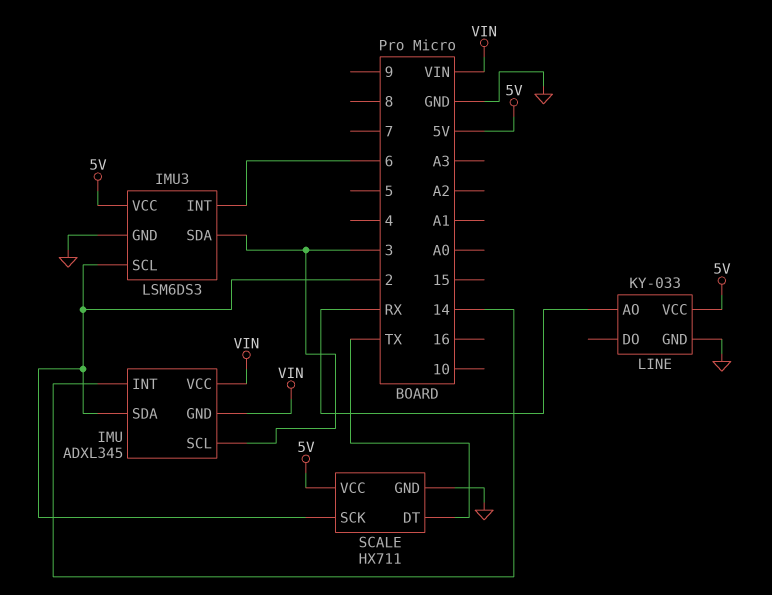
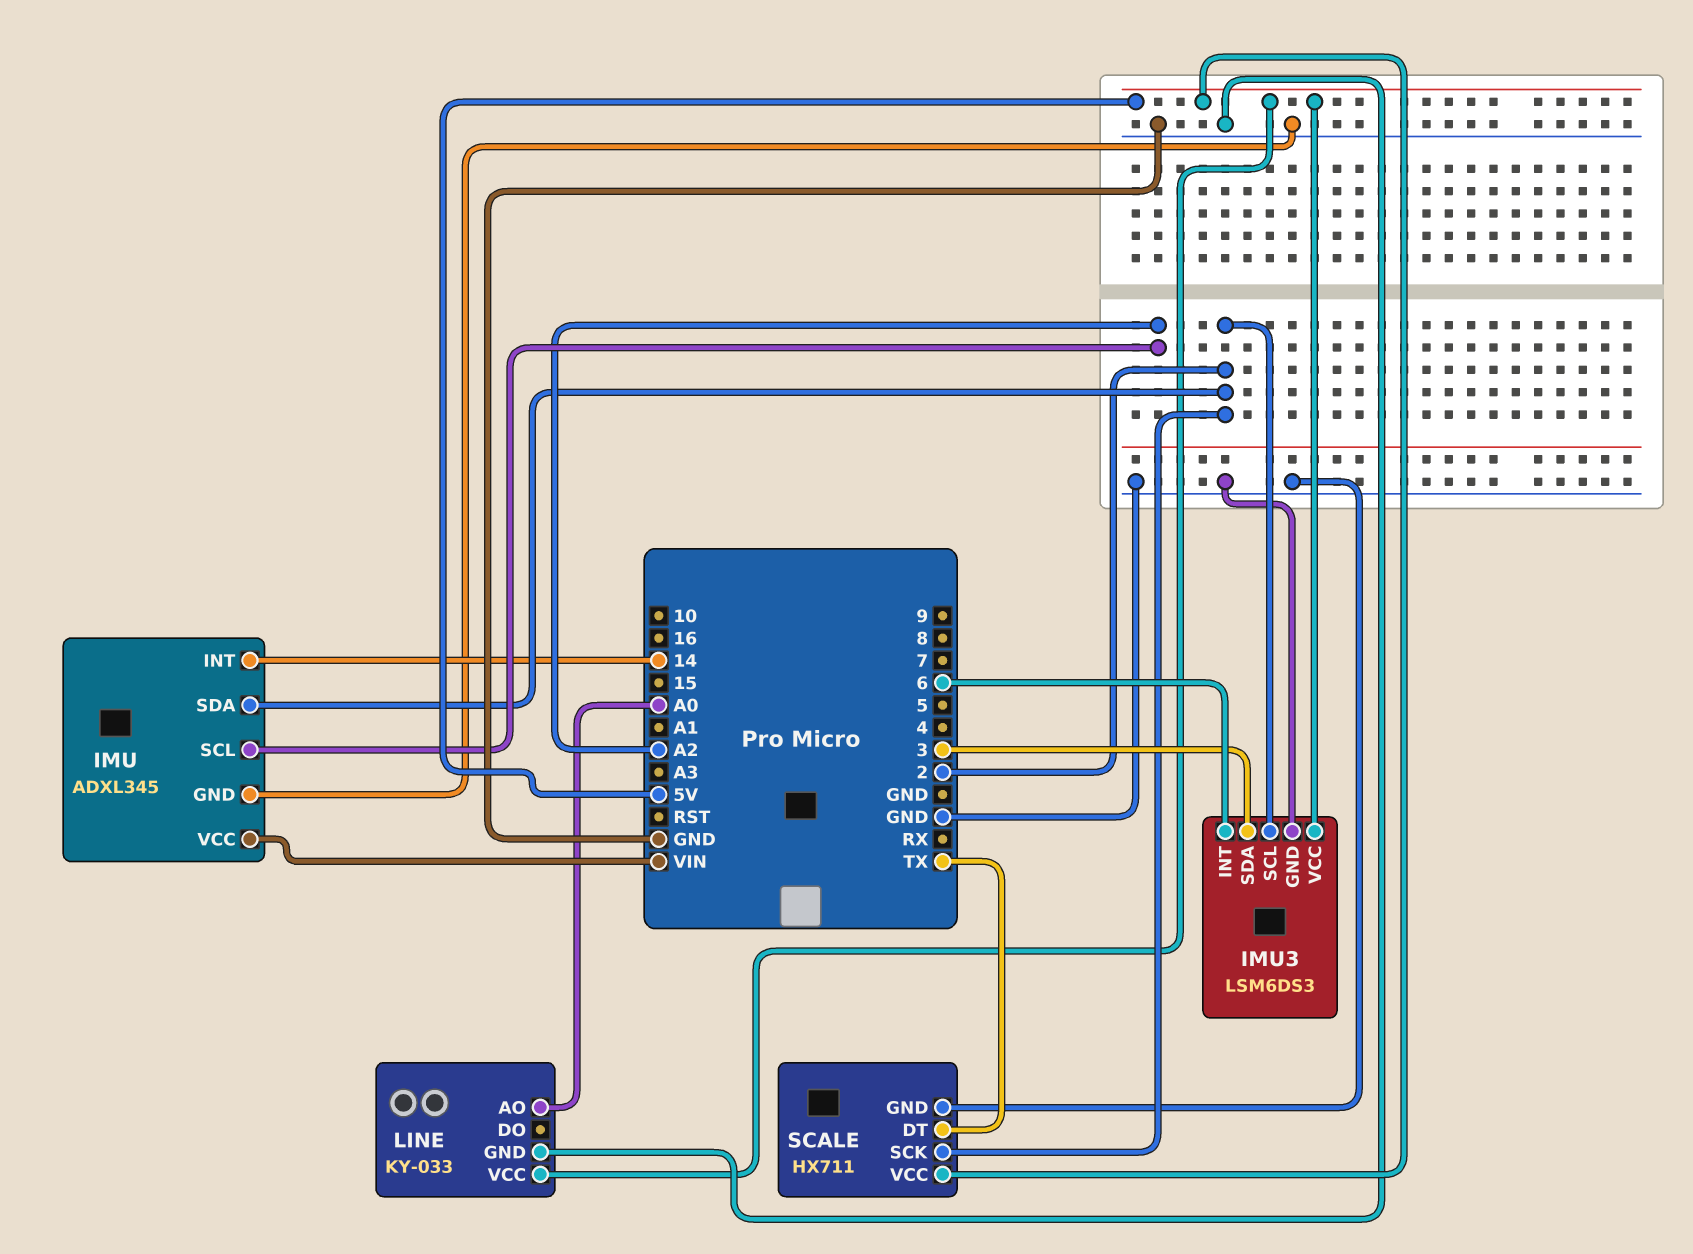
IMU pin GND: VIN -> GND
IMU pin SCL: 3 -> A2
LINE pin AO: RX -> A0

